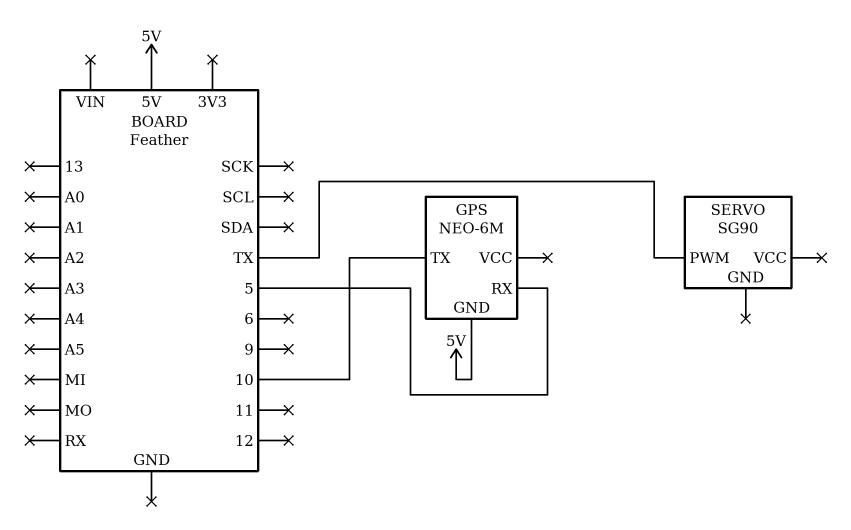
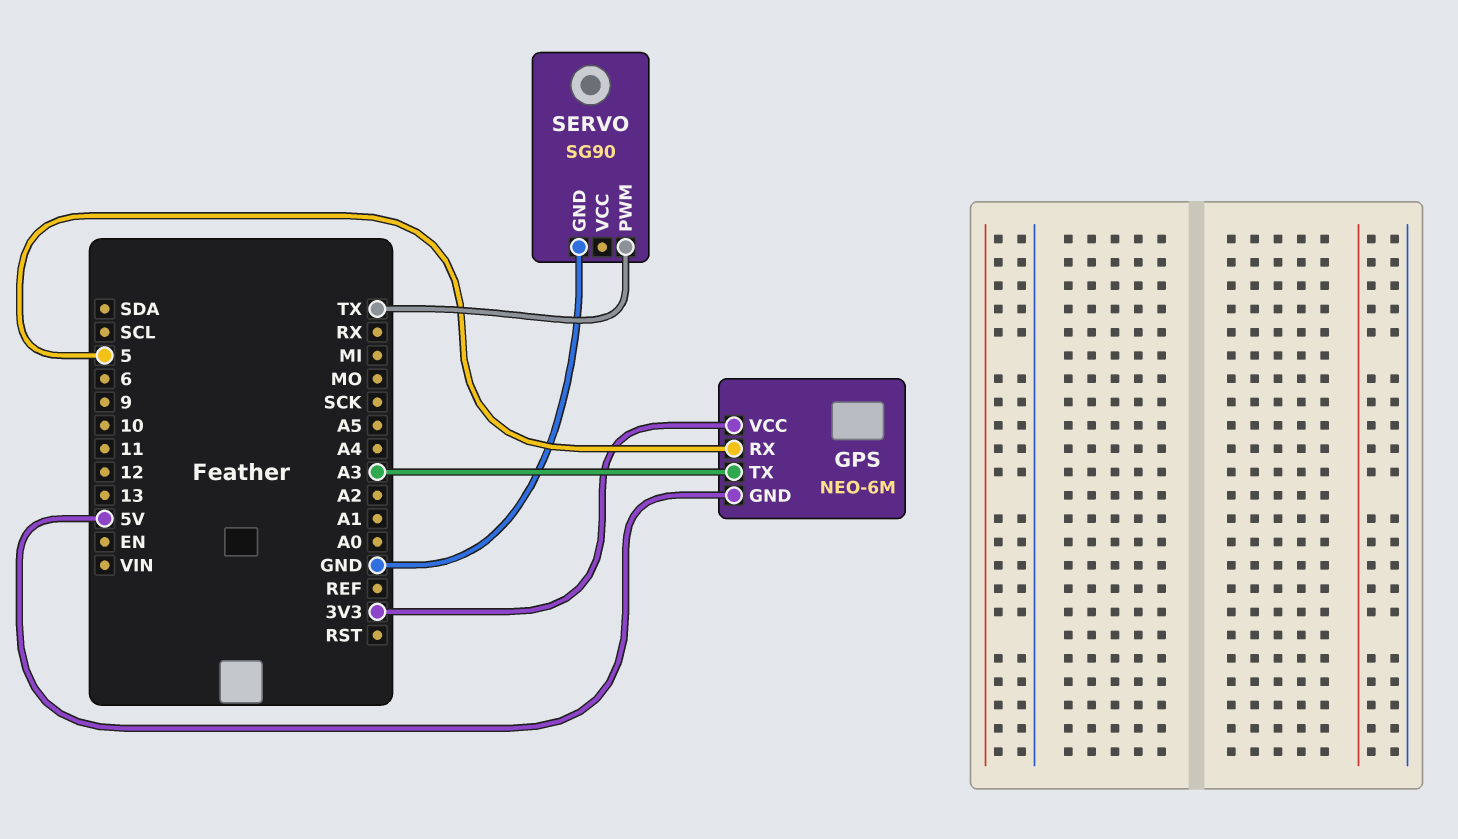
GPS pin TX: 10 -> A3
GPS pin VCC: none -> 3V3
SERVO pin GND: none -> GND

